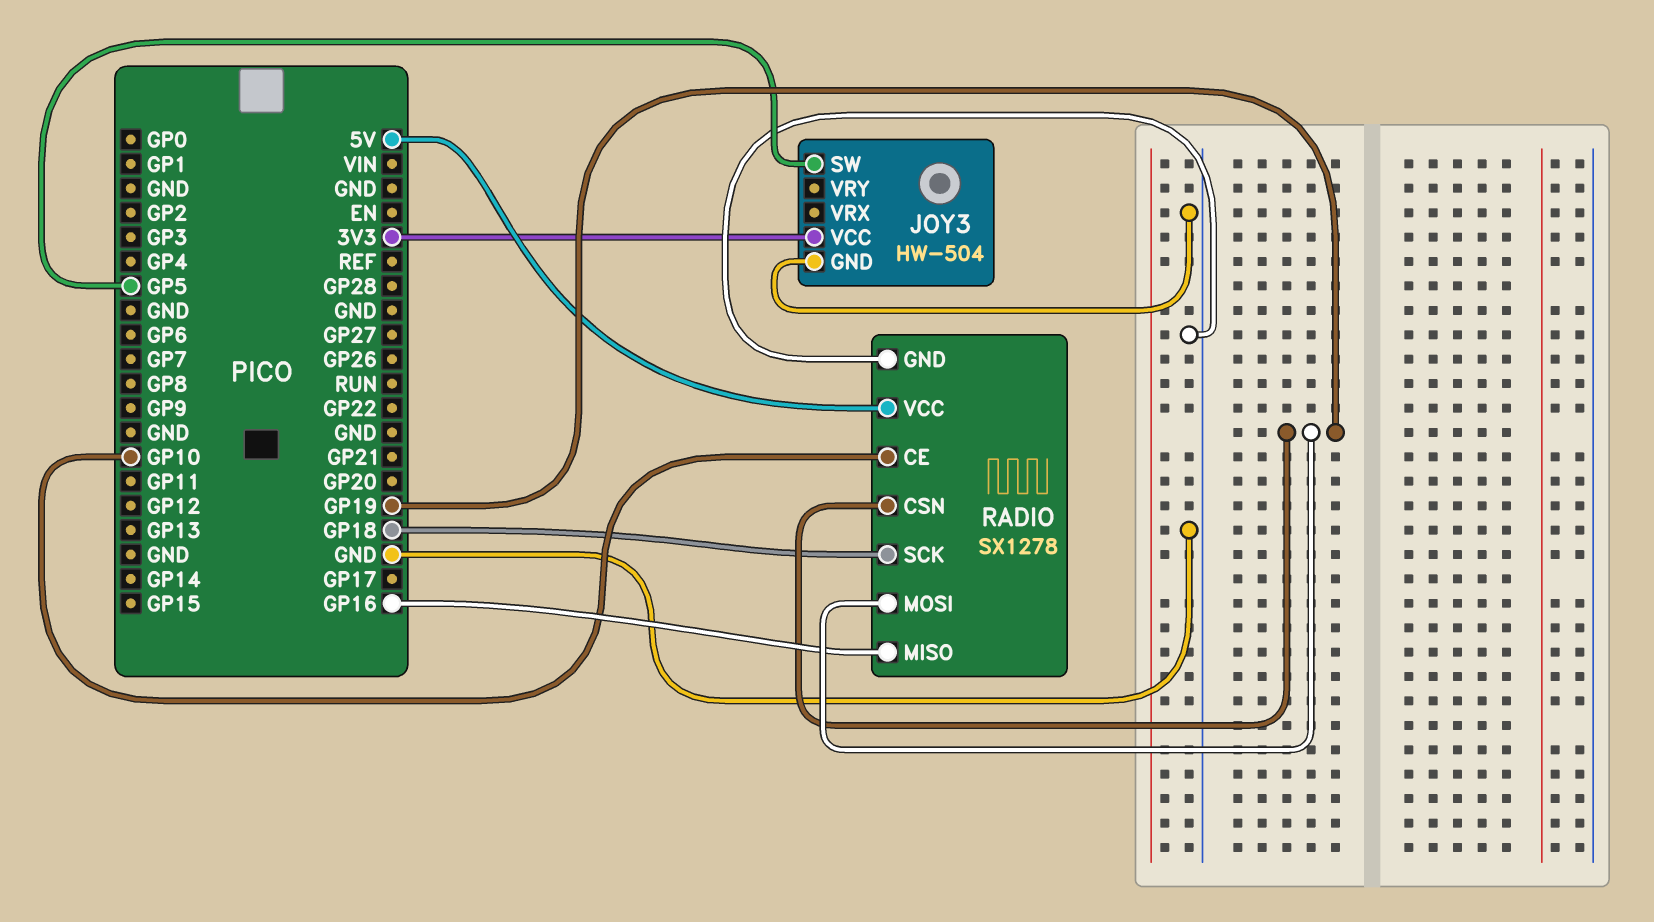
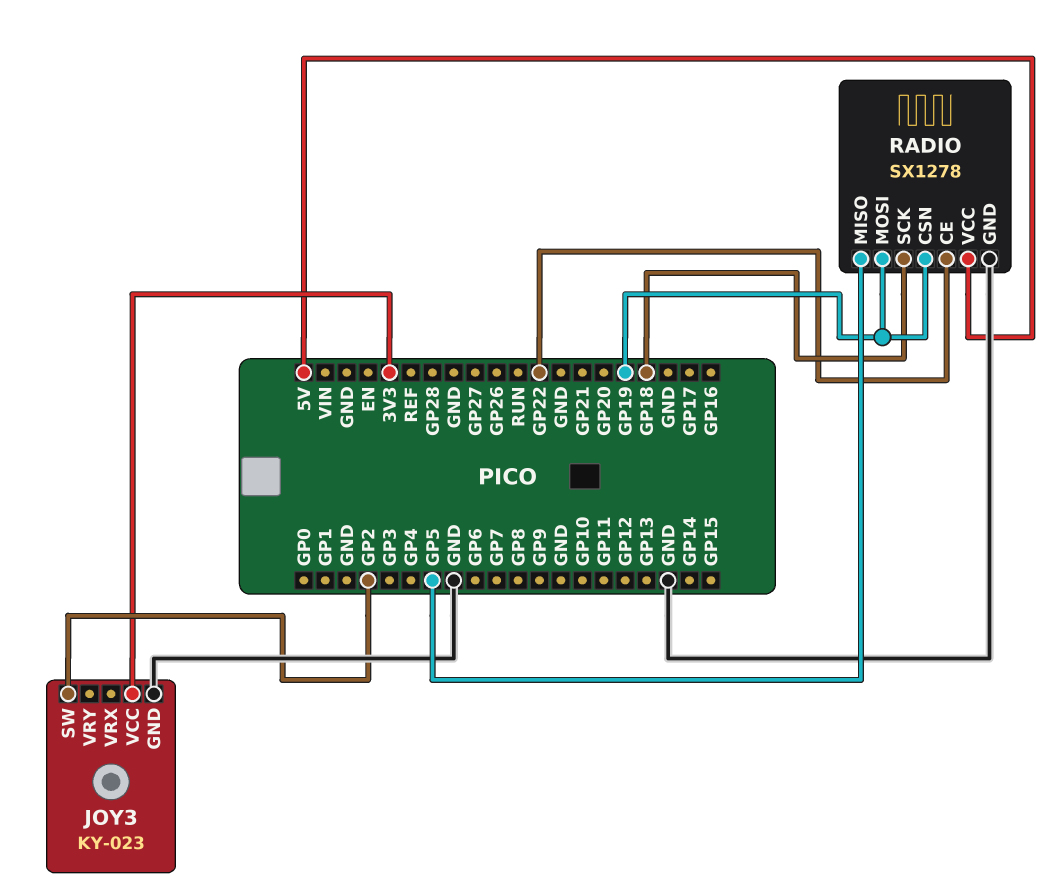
JOY3: HW-504 -> KY-023
JOY3 pin SW: GP5 -> GP2
RADIO pin CE: GP10 -> GP22
RADIO pin MISO: GP16 -> GP5

